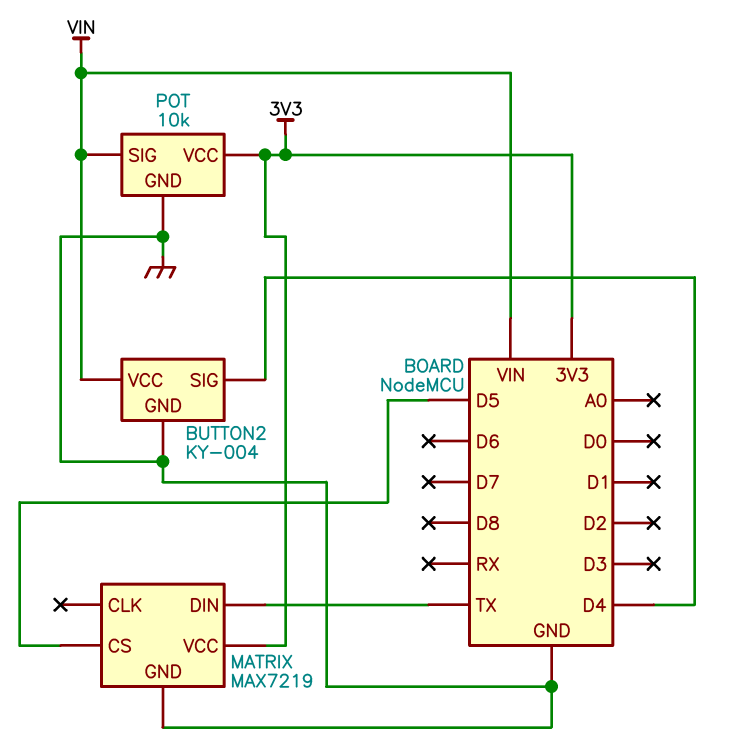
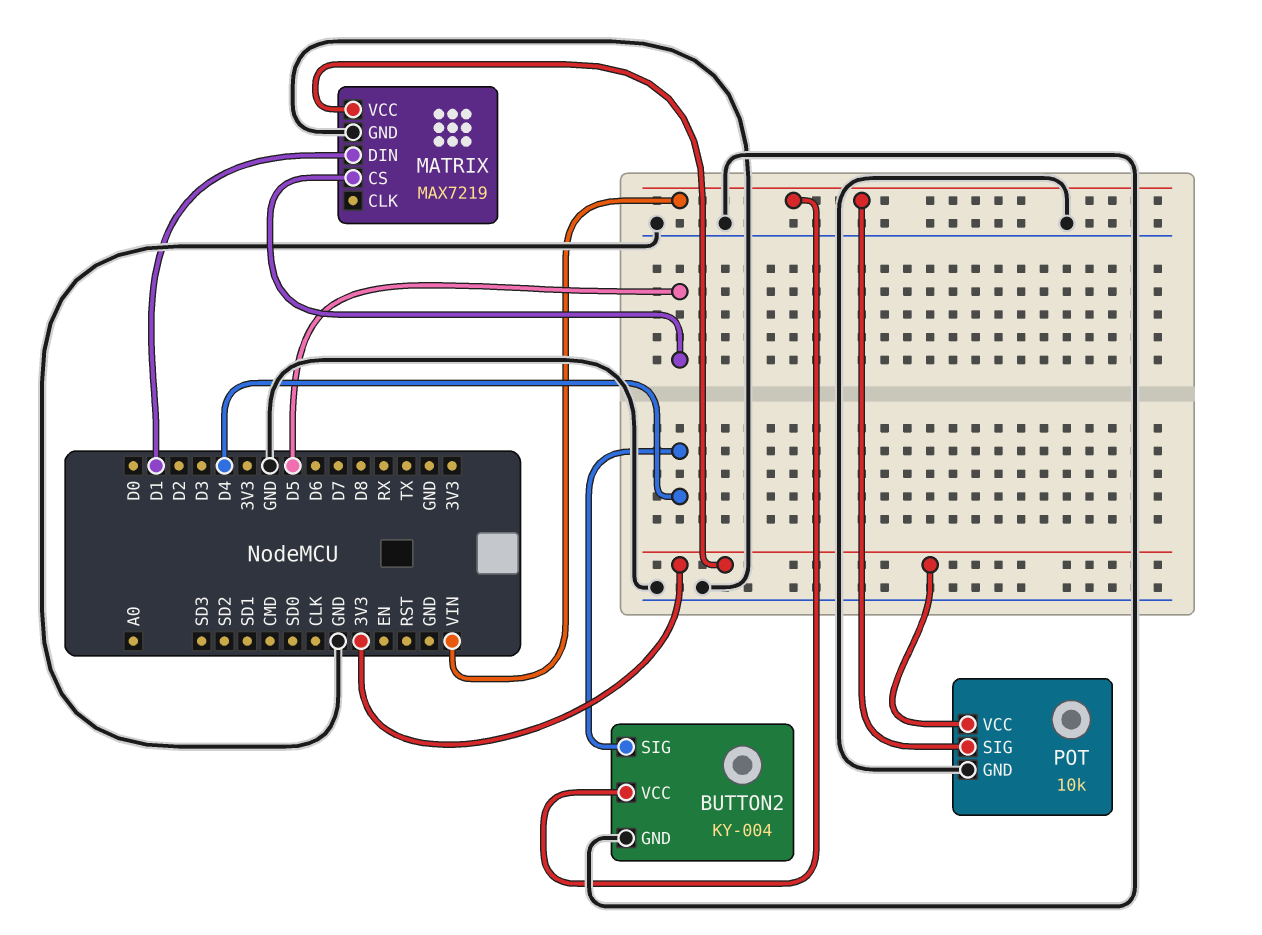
MATRIX pin DIN: TX -> D1

